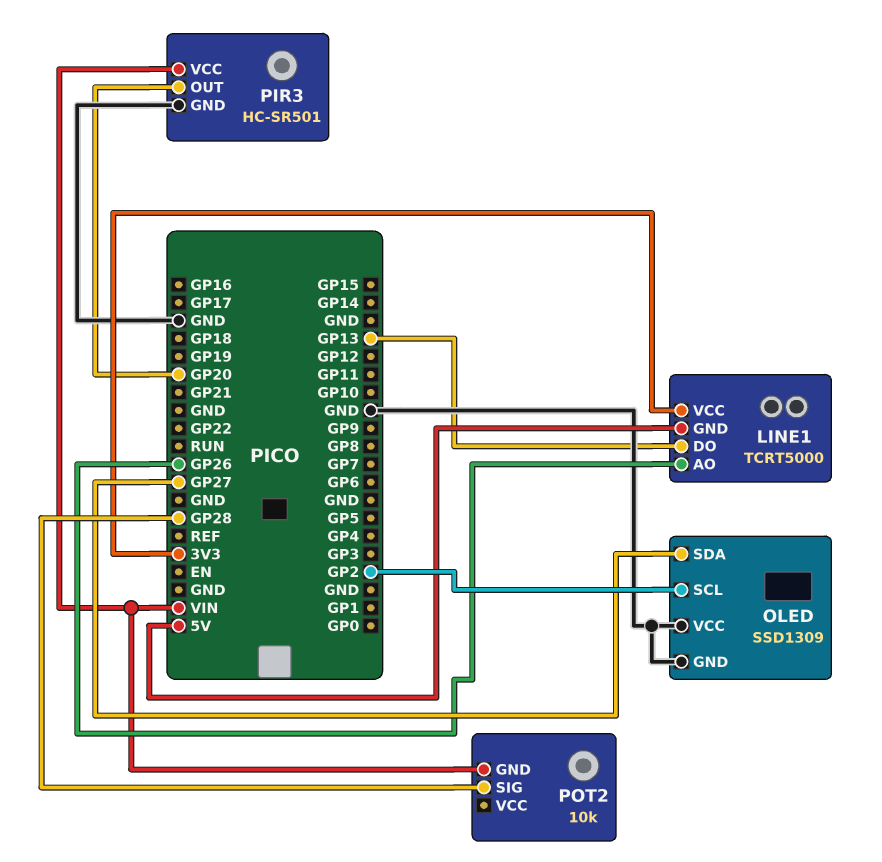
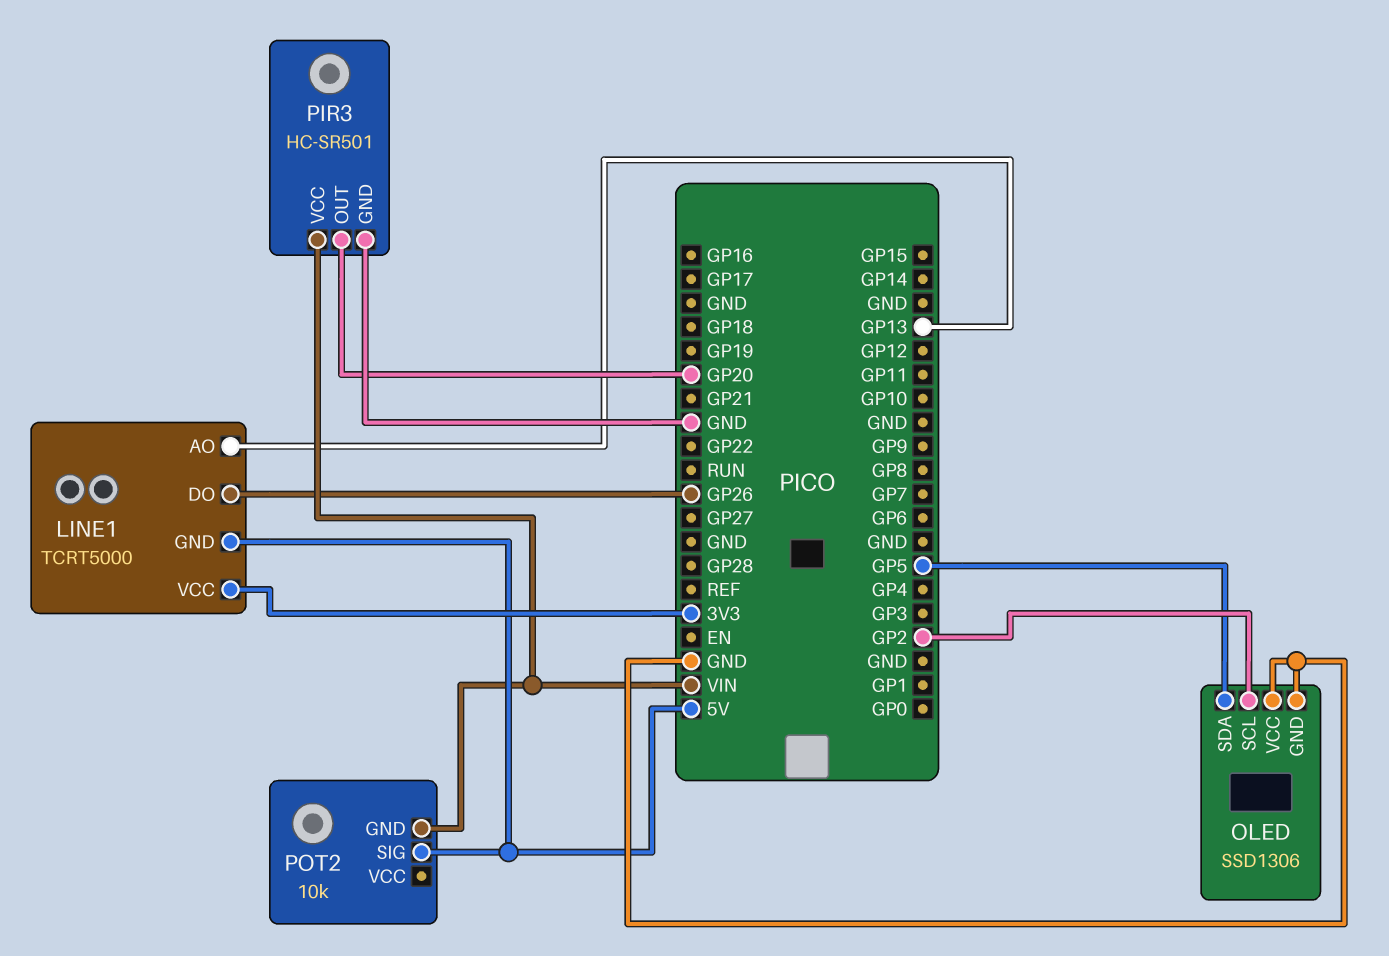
LINE1 pin AO: GP26 -> GP13
LINE1 pin DO: GP13 -> GP26
OLED: SSD1309 -> SSD1306
OLED pin SDA: GP27 -> GP5
POT2 pin SIG: GP28 -> 5V

